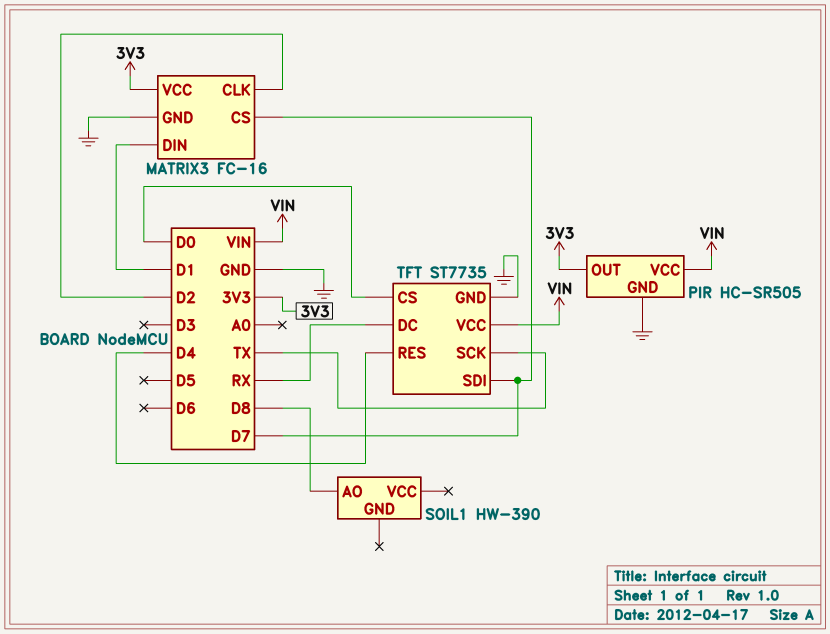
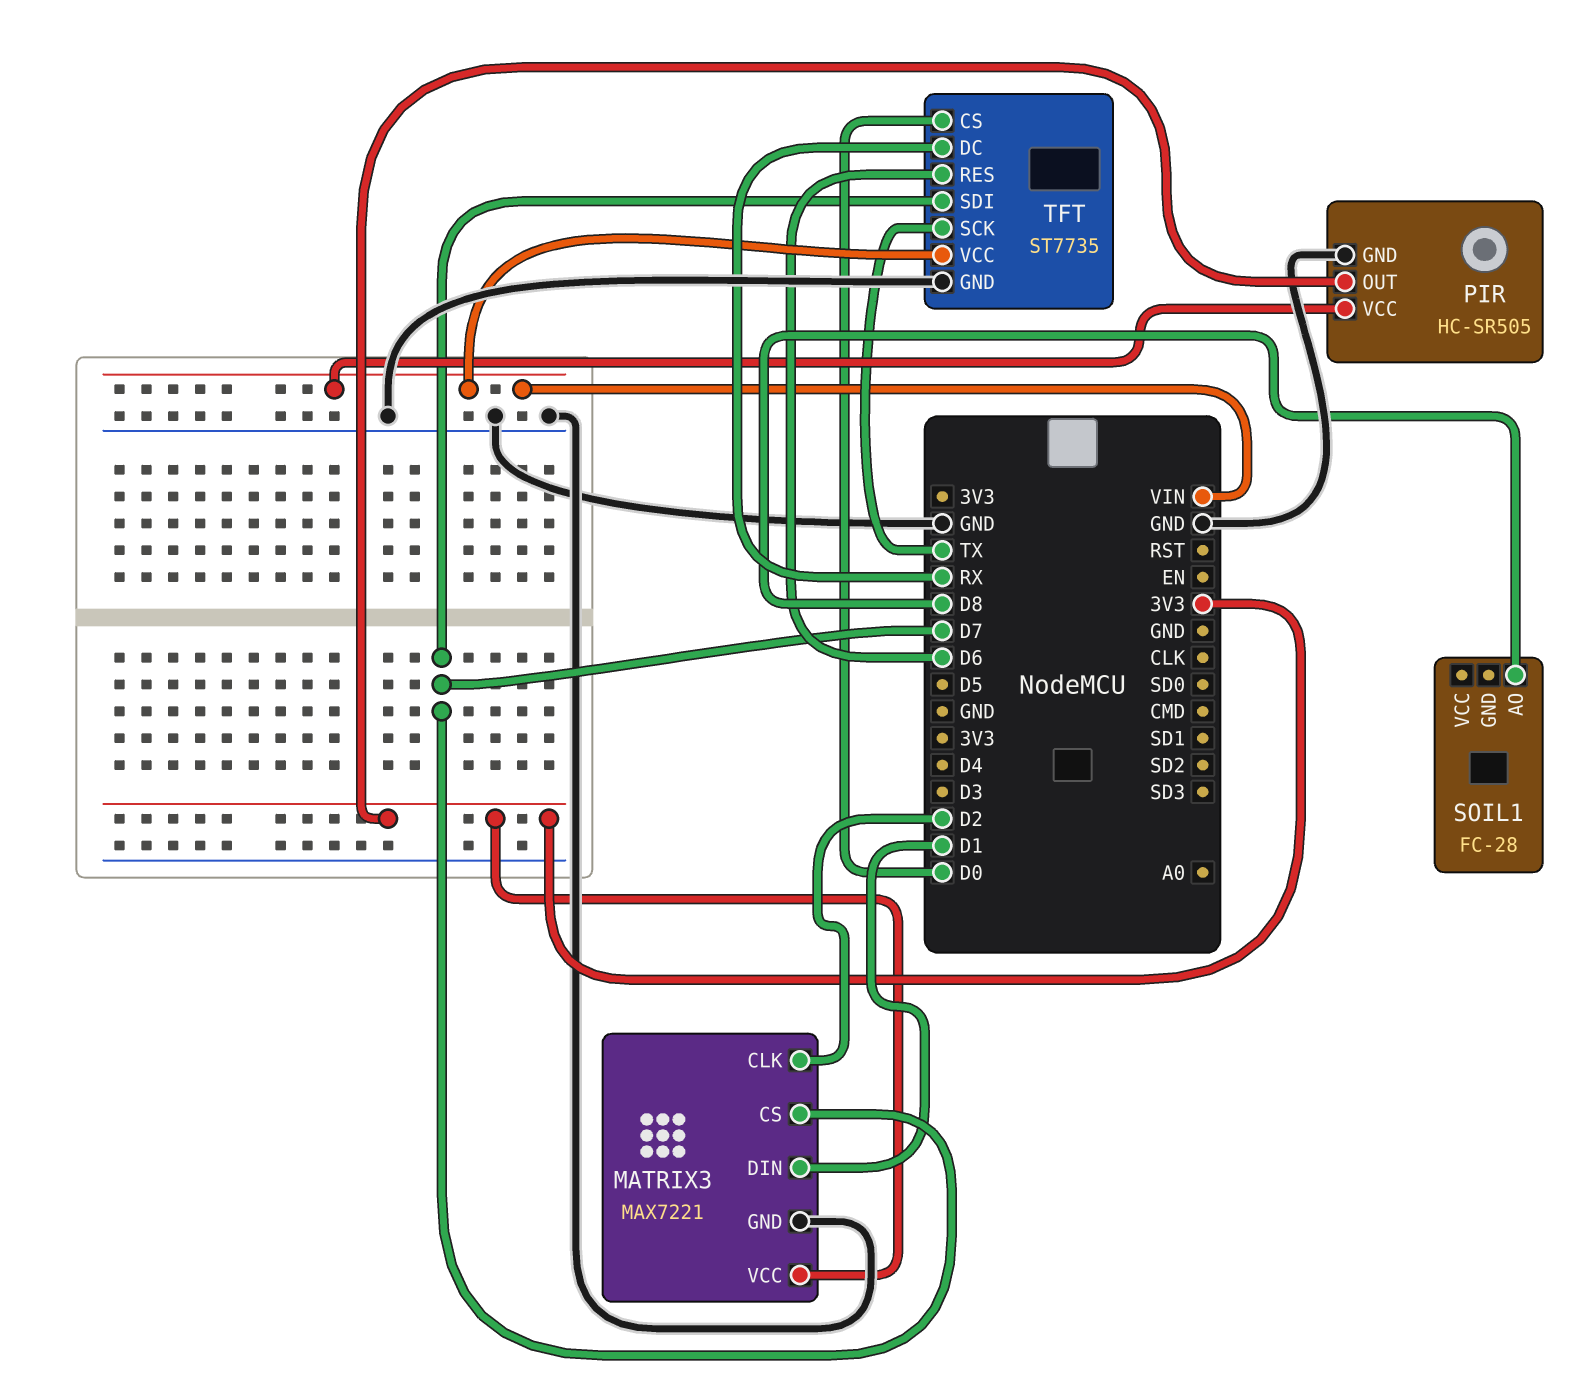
MATRIX3: FC-16 -> MAX7221
SOIL1: HW-390 -> FC-28
TFT pin RES: D4 -> D6

